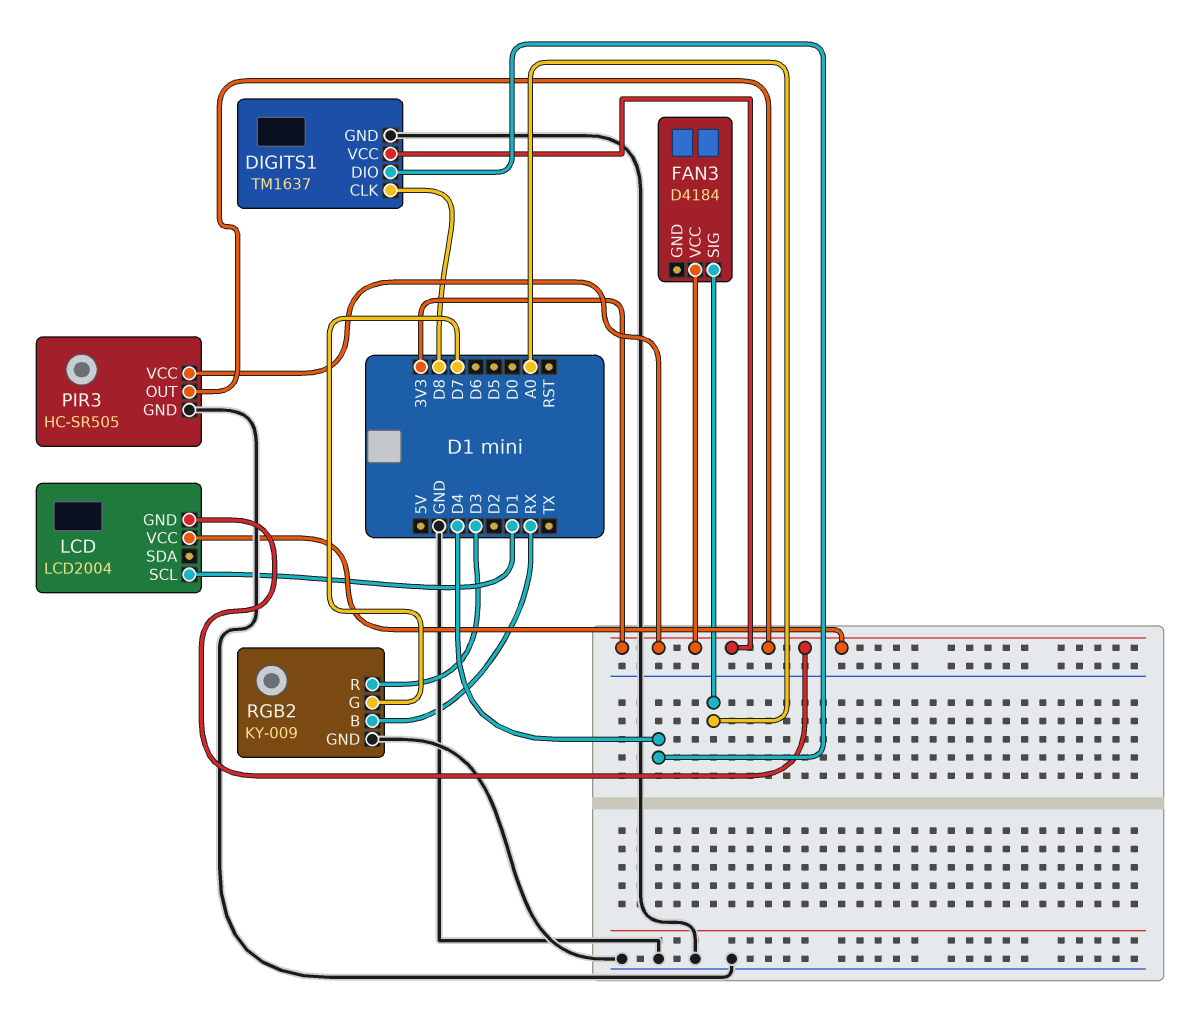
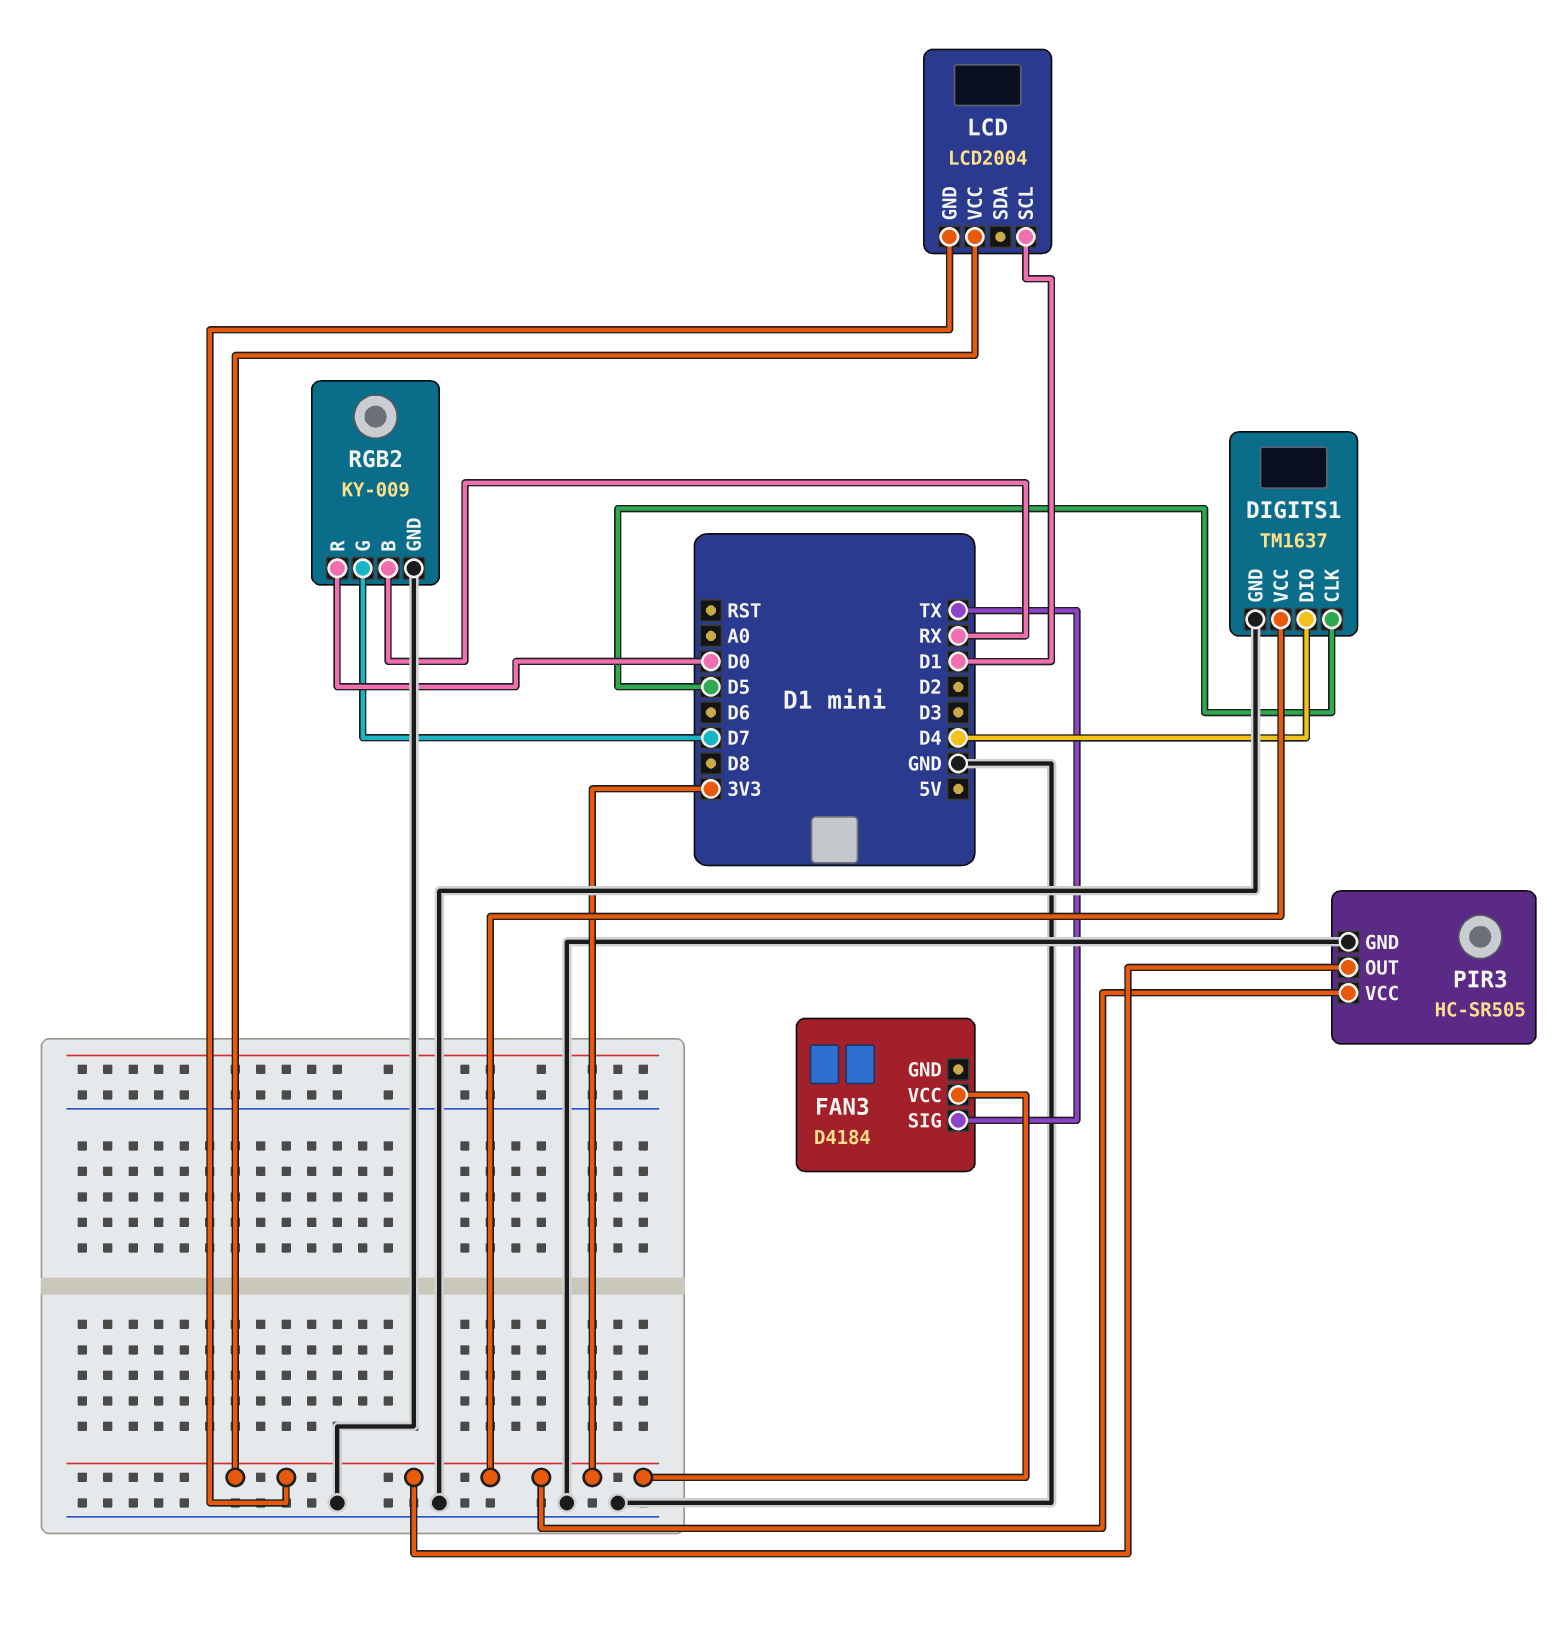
DIGITS1 pin CLK: D8 -> D5
FAN3 pin SIG: A0 -> TX
RGB2 pin R: D3 -> D0

